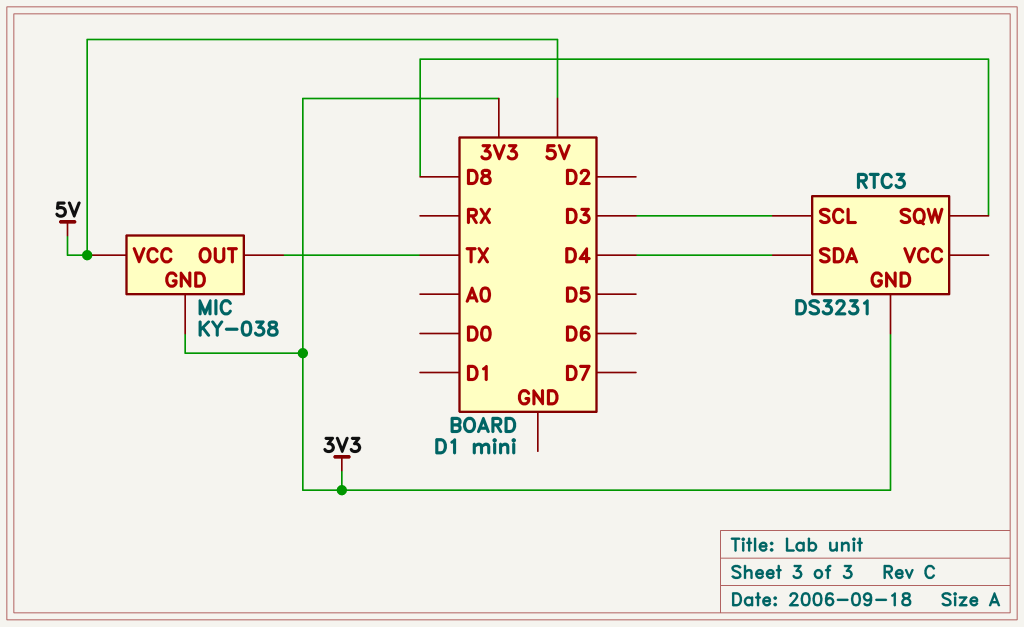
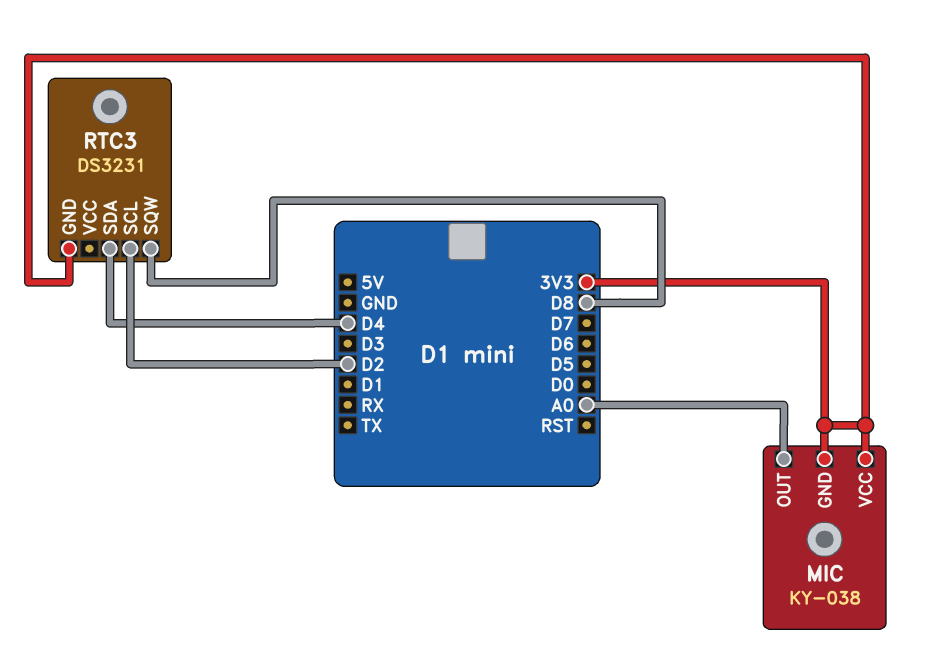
MIC pin OUT: TX -> A0
MIC pin VCC: 5V -> 3V3
RTC3 pin SCL: D3 -> D2

